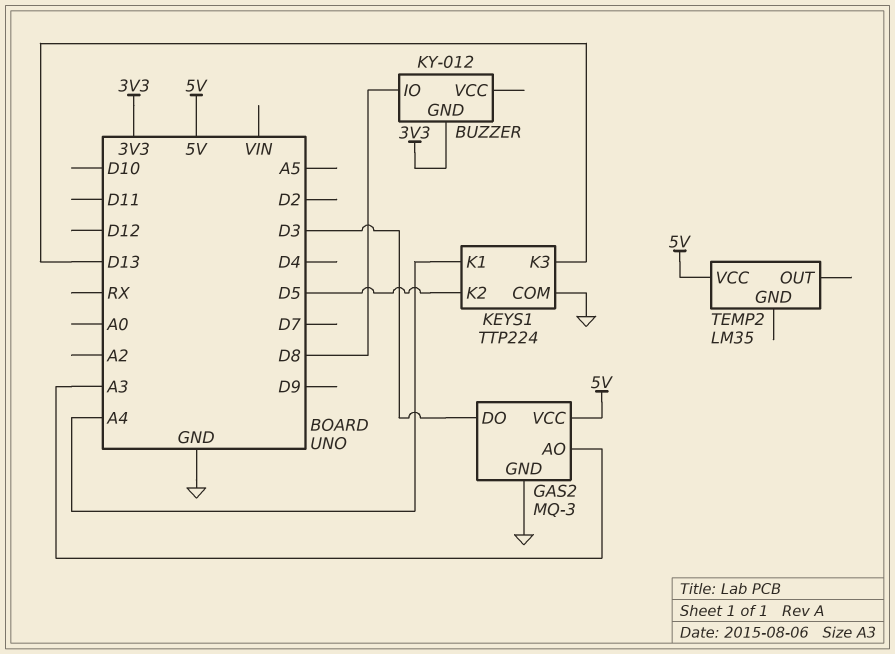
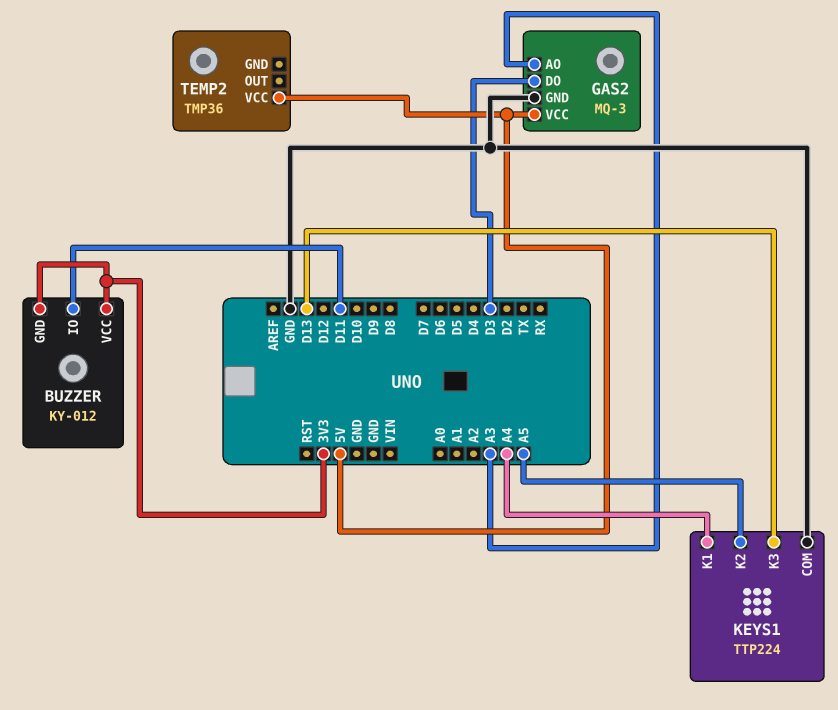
BUZZER pin IO: D8 -> D11
BUZZER pin VCC: none -> 3V3
KEYS1 pin K2: D5 -> A5
TEMP2: LM35 -> TMP36

